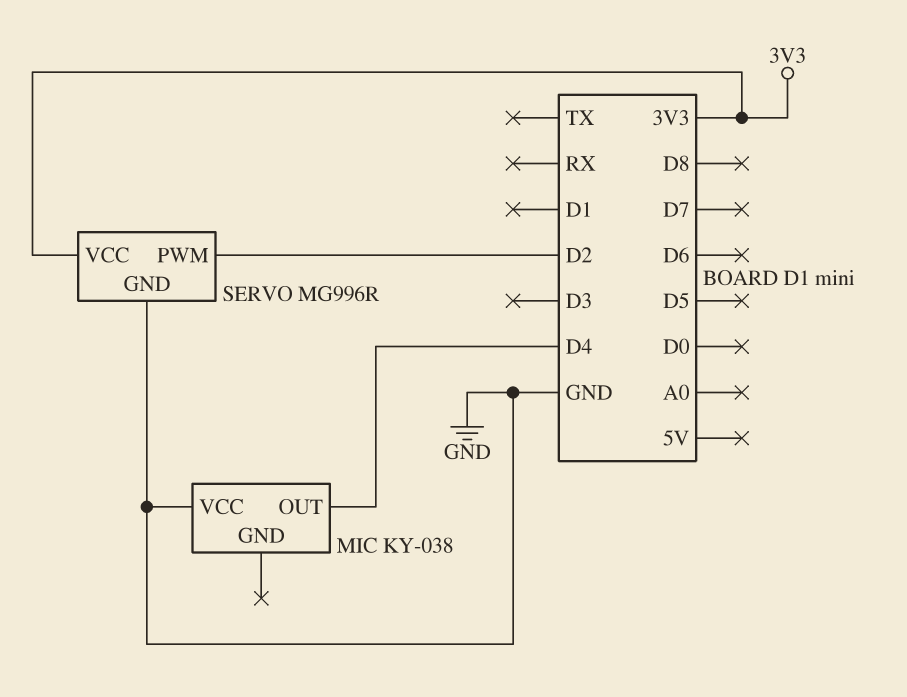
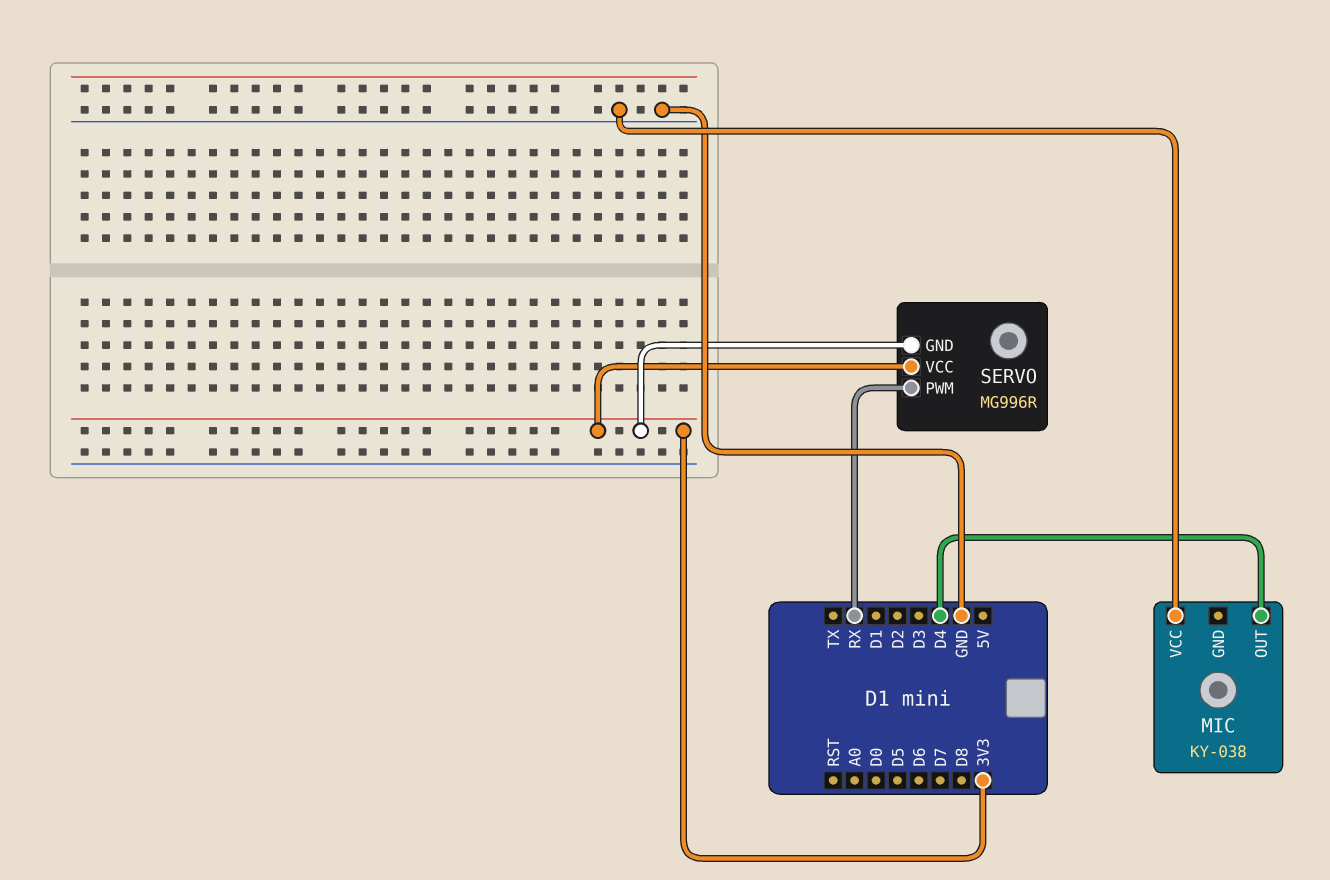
SERVO pin GND: GND -> 3V3
SERVO pin PWM: D2 -> RX

